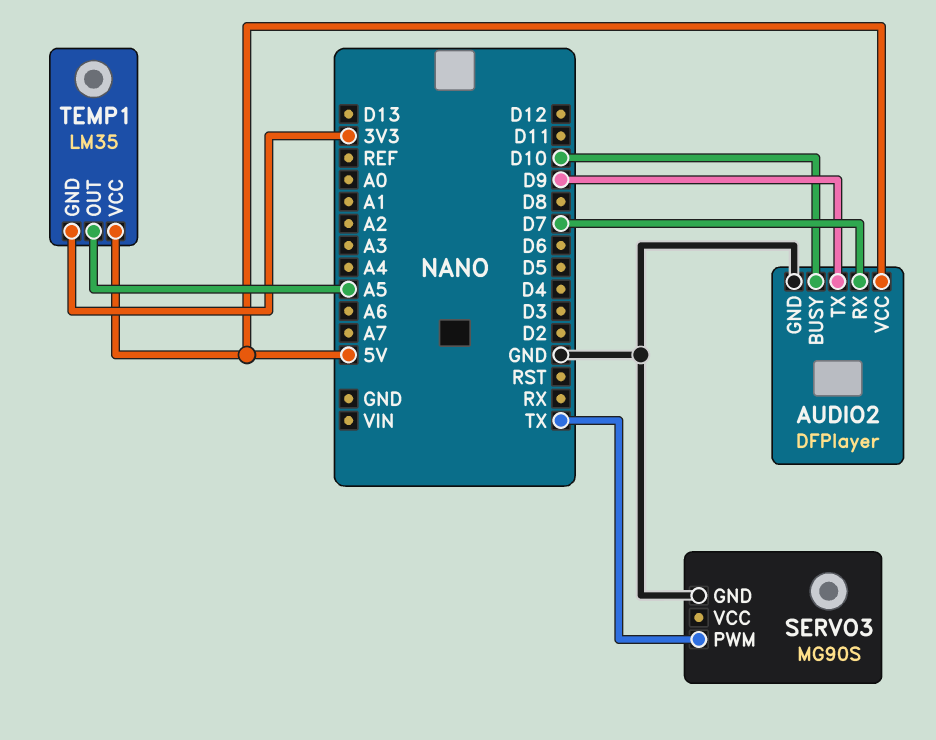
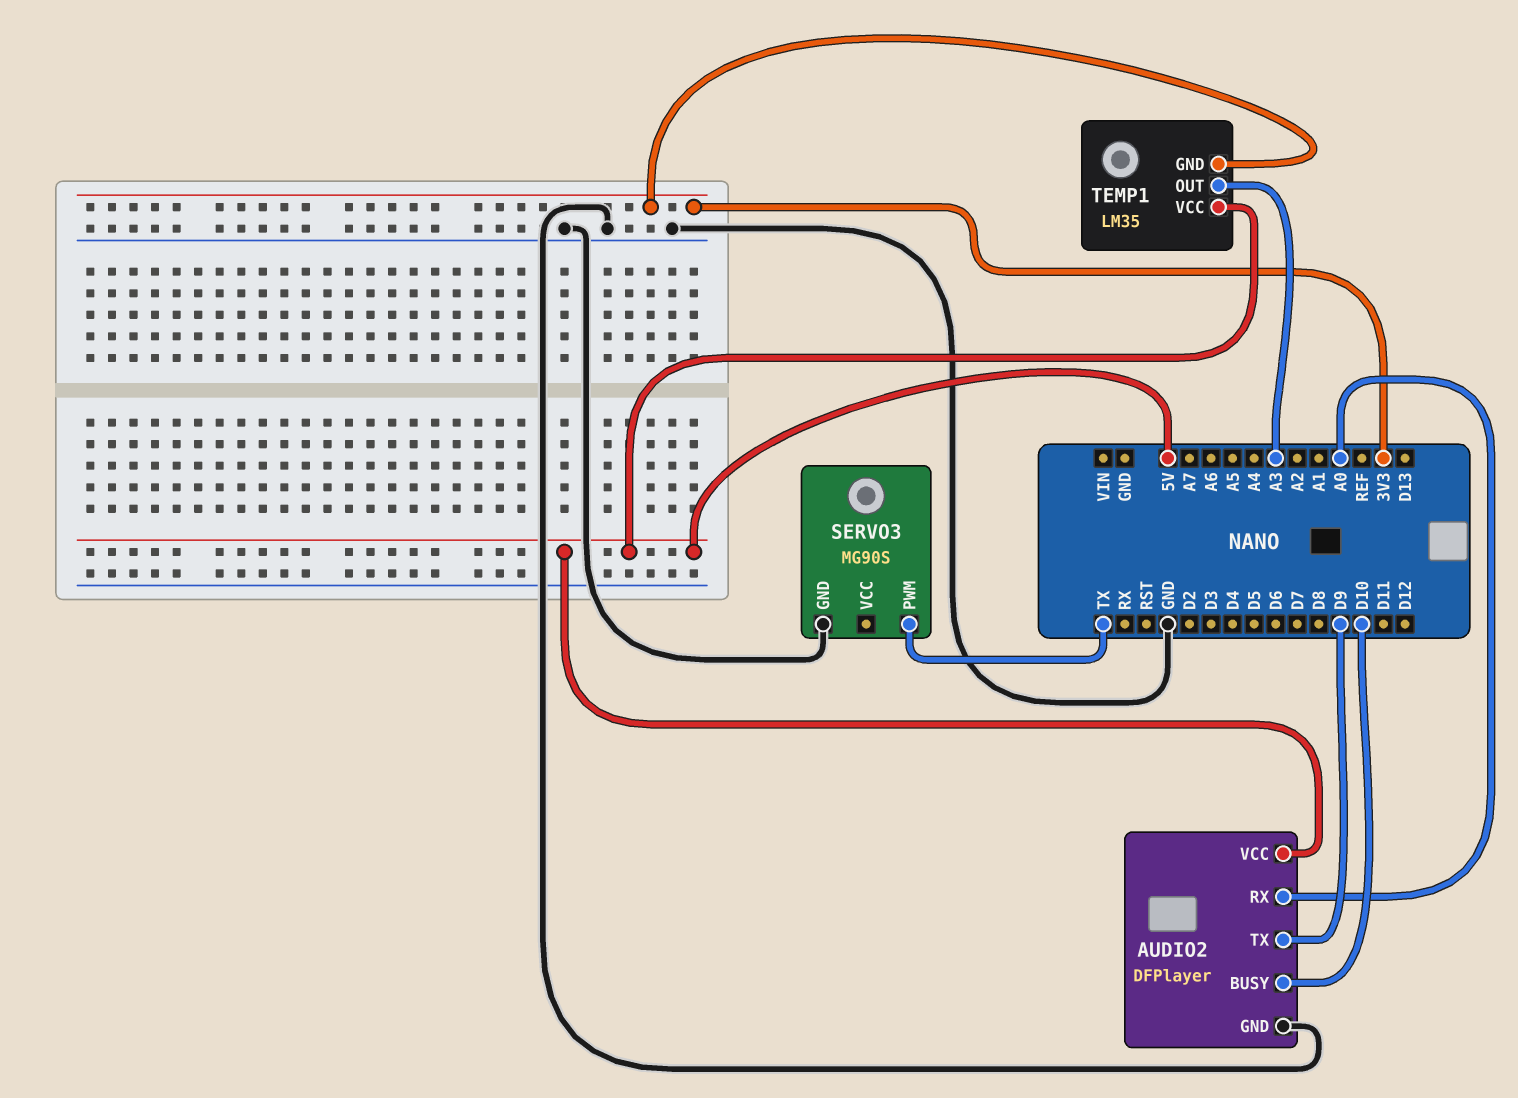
AUDIO2 pin RX: D7 -> A0
TEMP1 pin OUT: A5 -> A3

